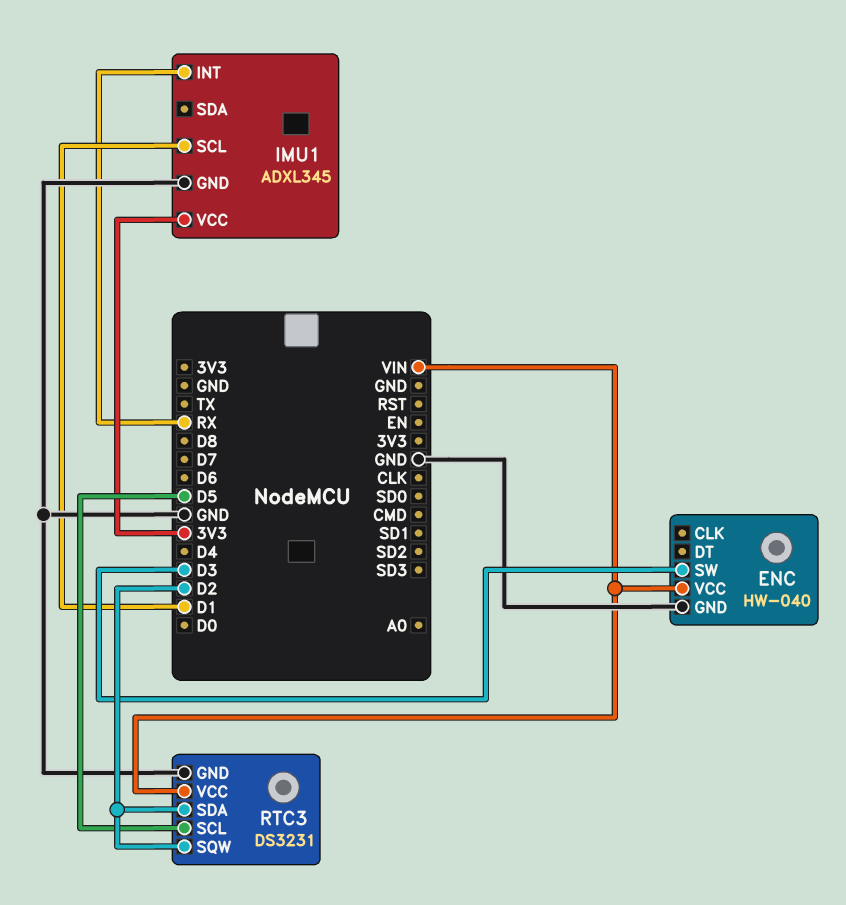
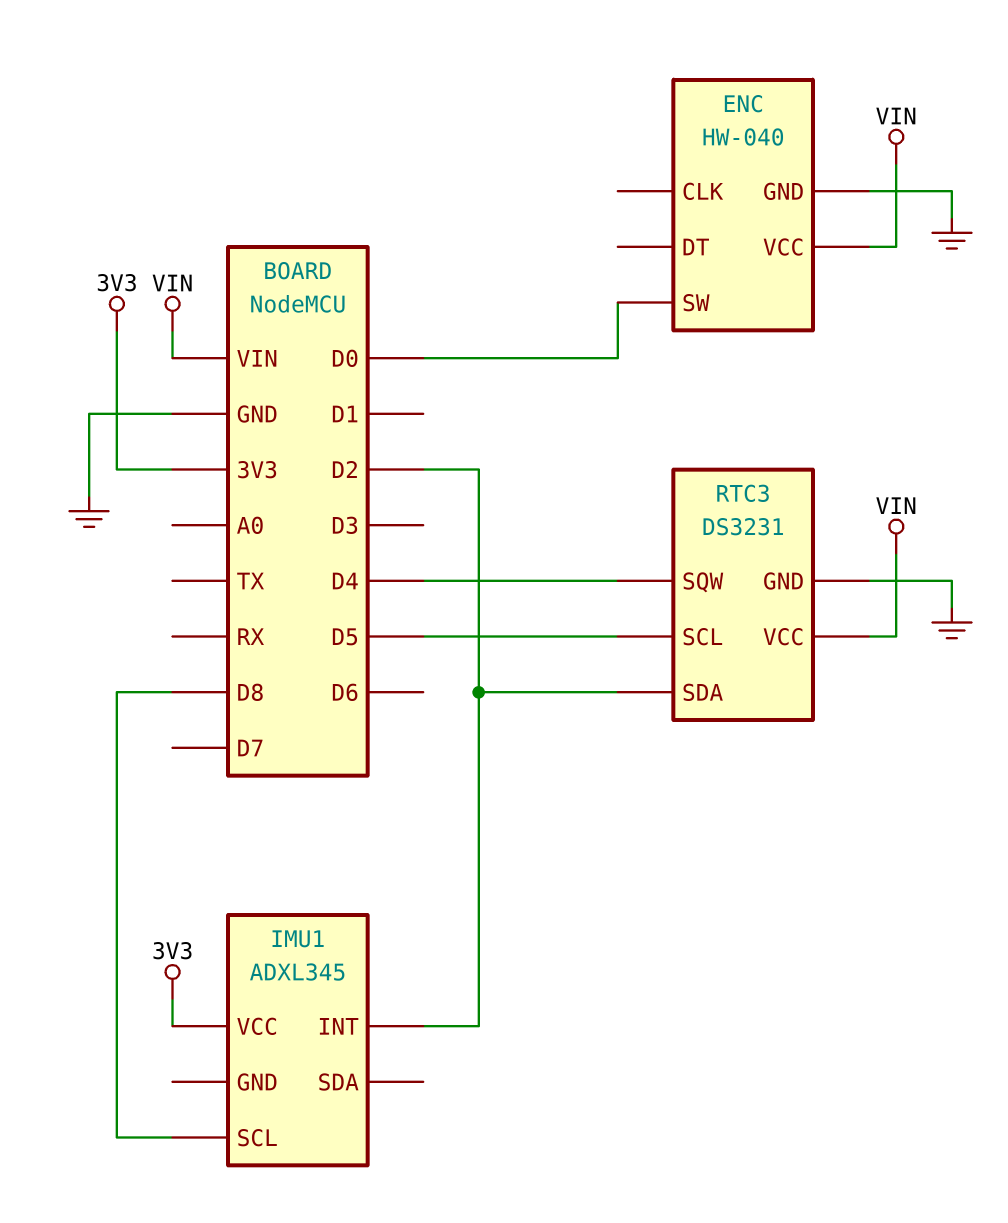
ENC pin SW: D3 -> D0
IMU1 pin GND: GND -> none
IMU1 pin INT: RX -> D2
IMU1 pin SCL: D1 -> D8
RTC3 pin SQW: D2 -> D4

